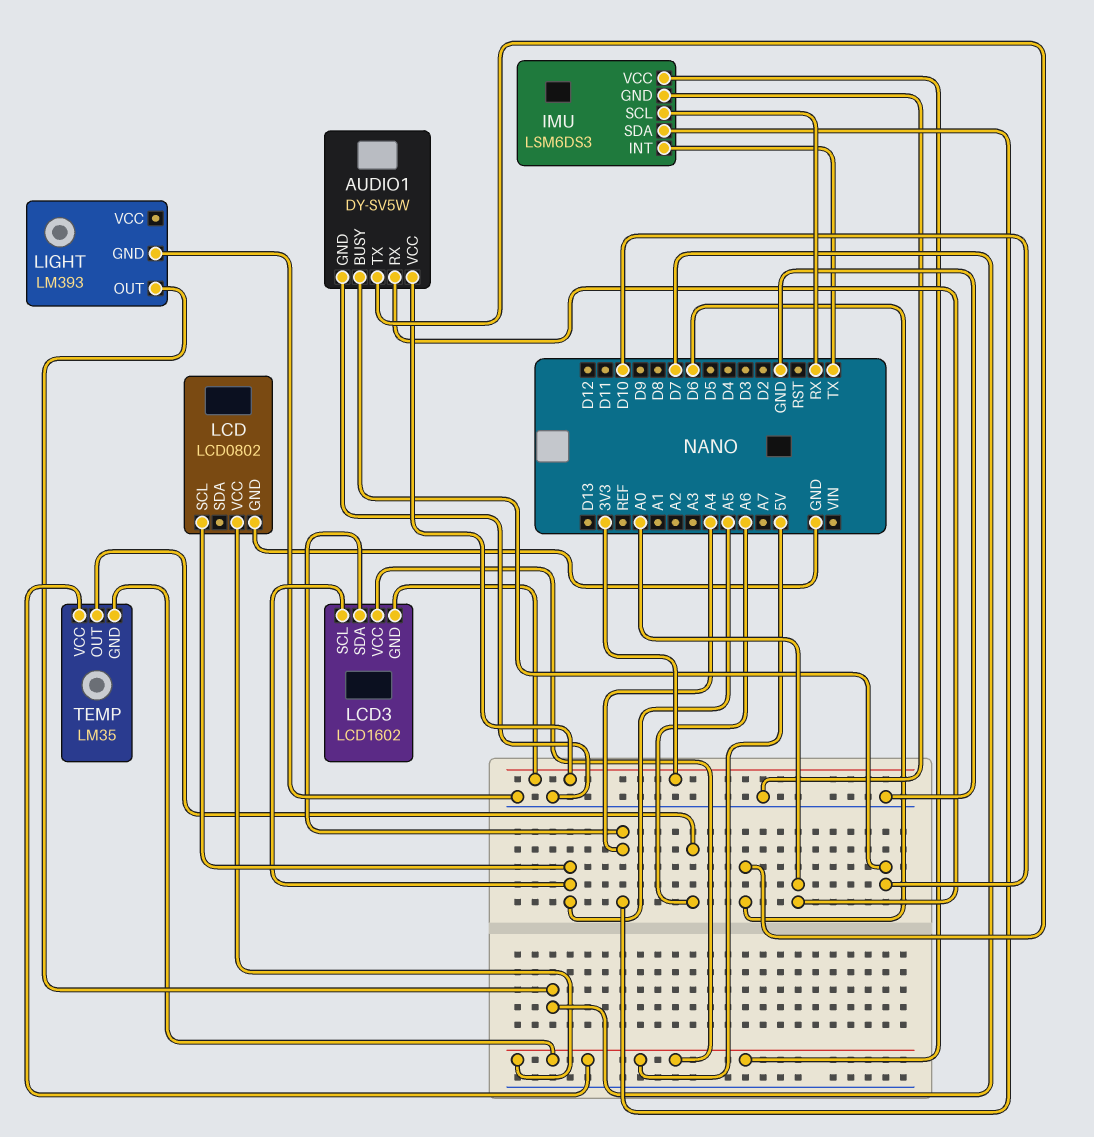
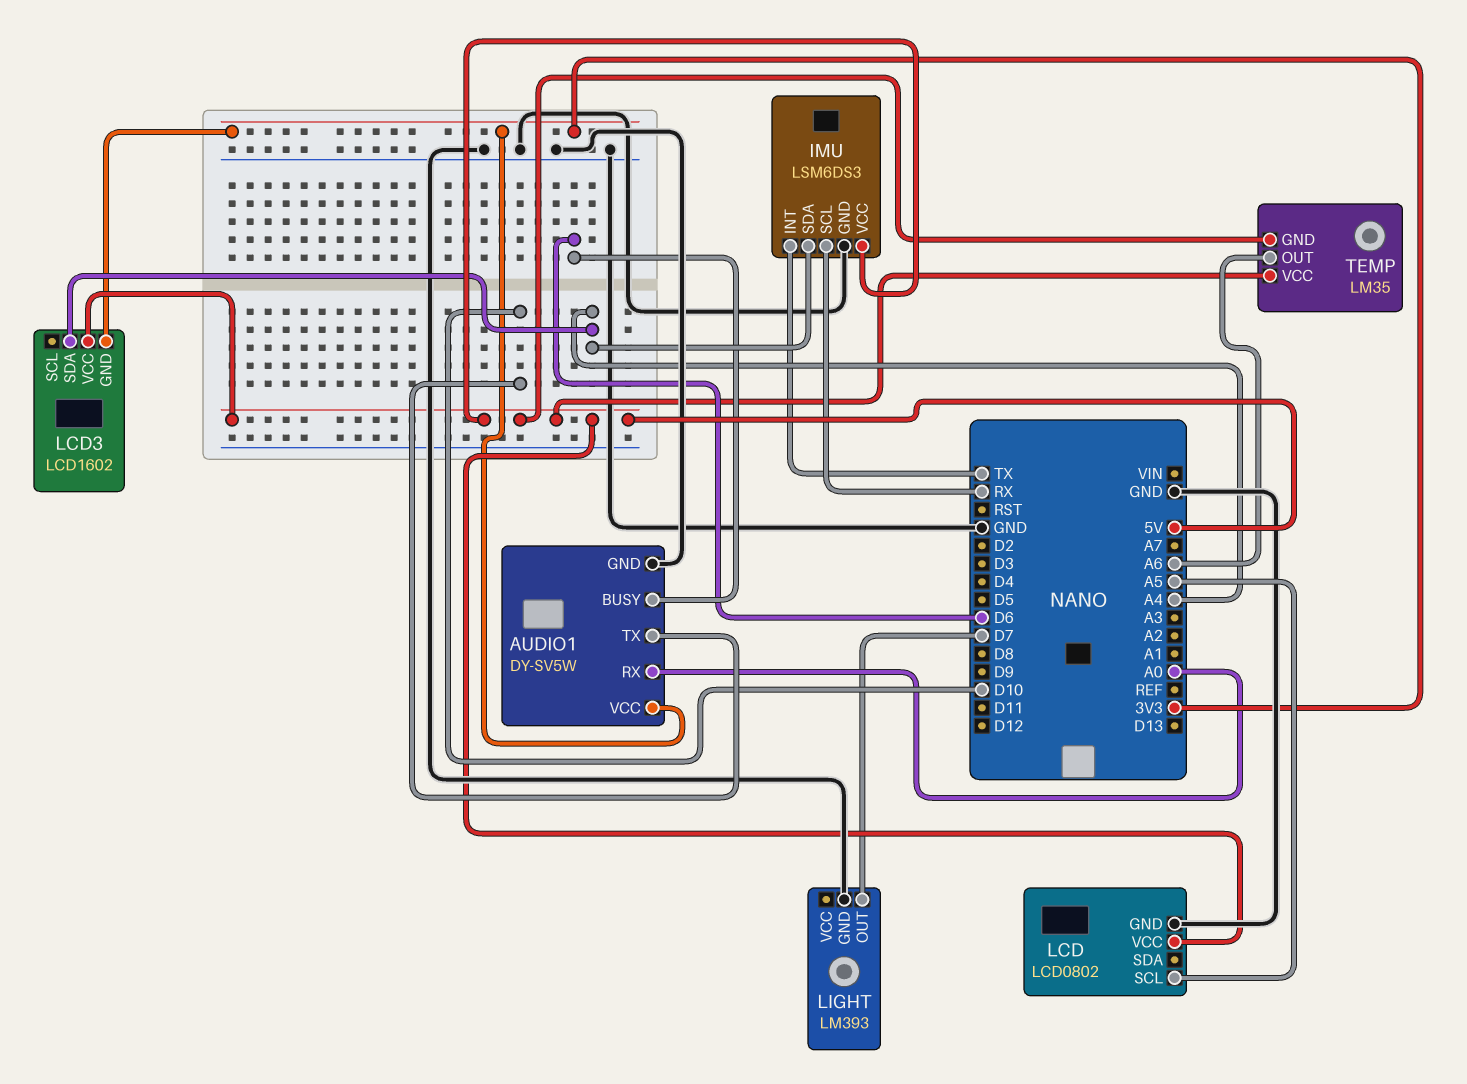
AUDIO1 pin BUSY: D10 -> D6
AUDIO1 pin TX: D6 -> D10
LCD3 pin SCL: A5 -> none

